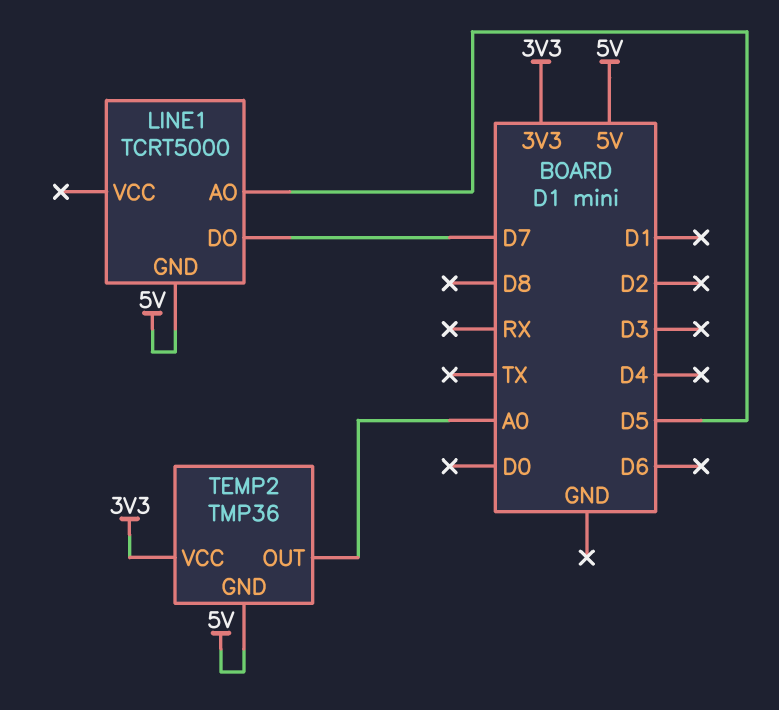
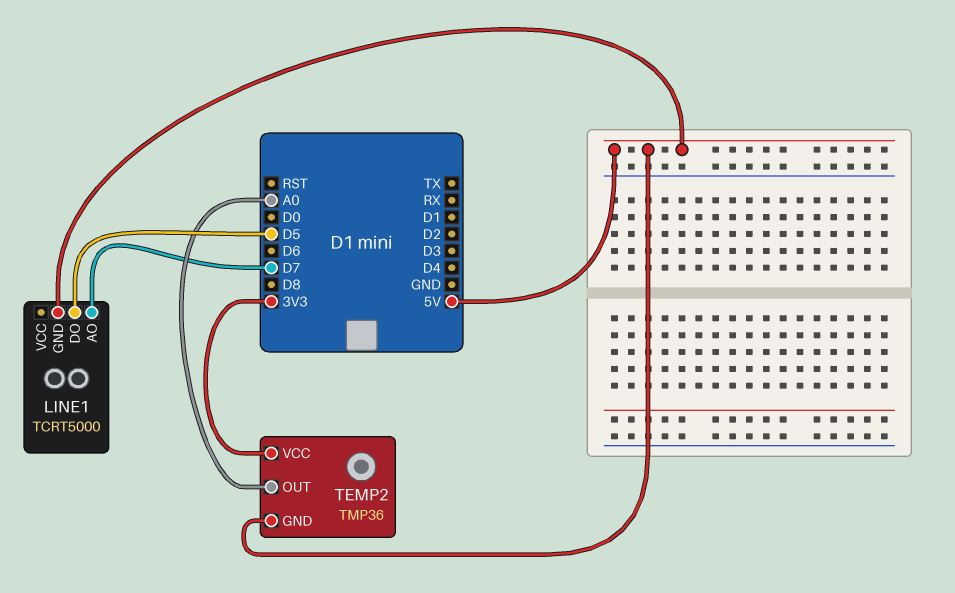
LINE1 pin AO: D5 -> D7
LINE1 pin DO: D7 -> D5

